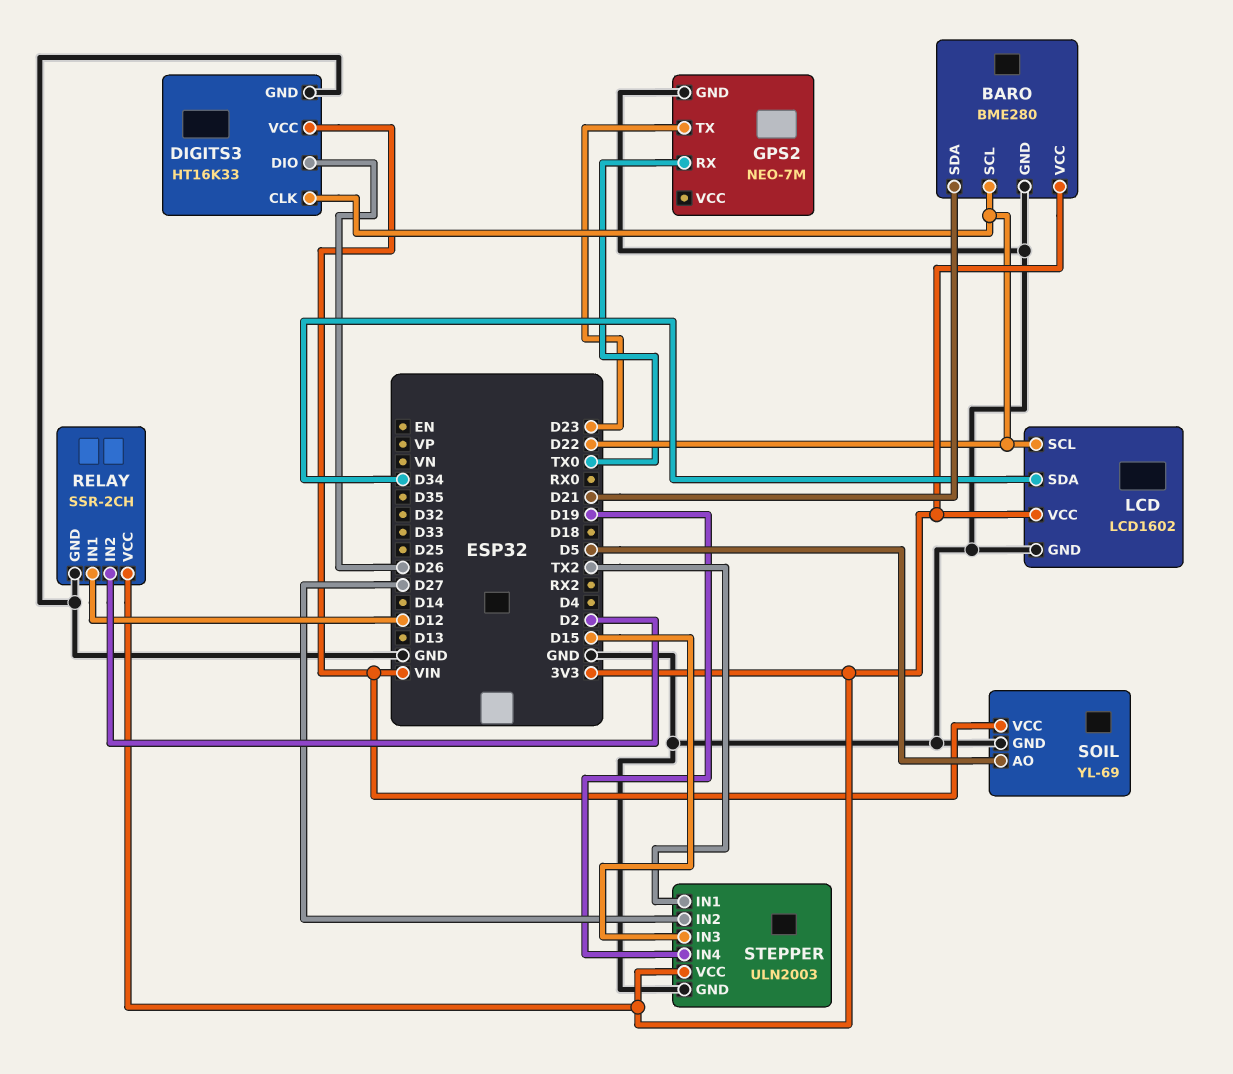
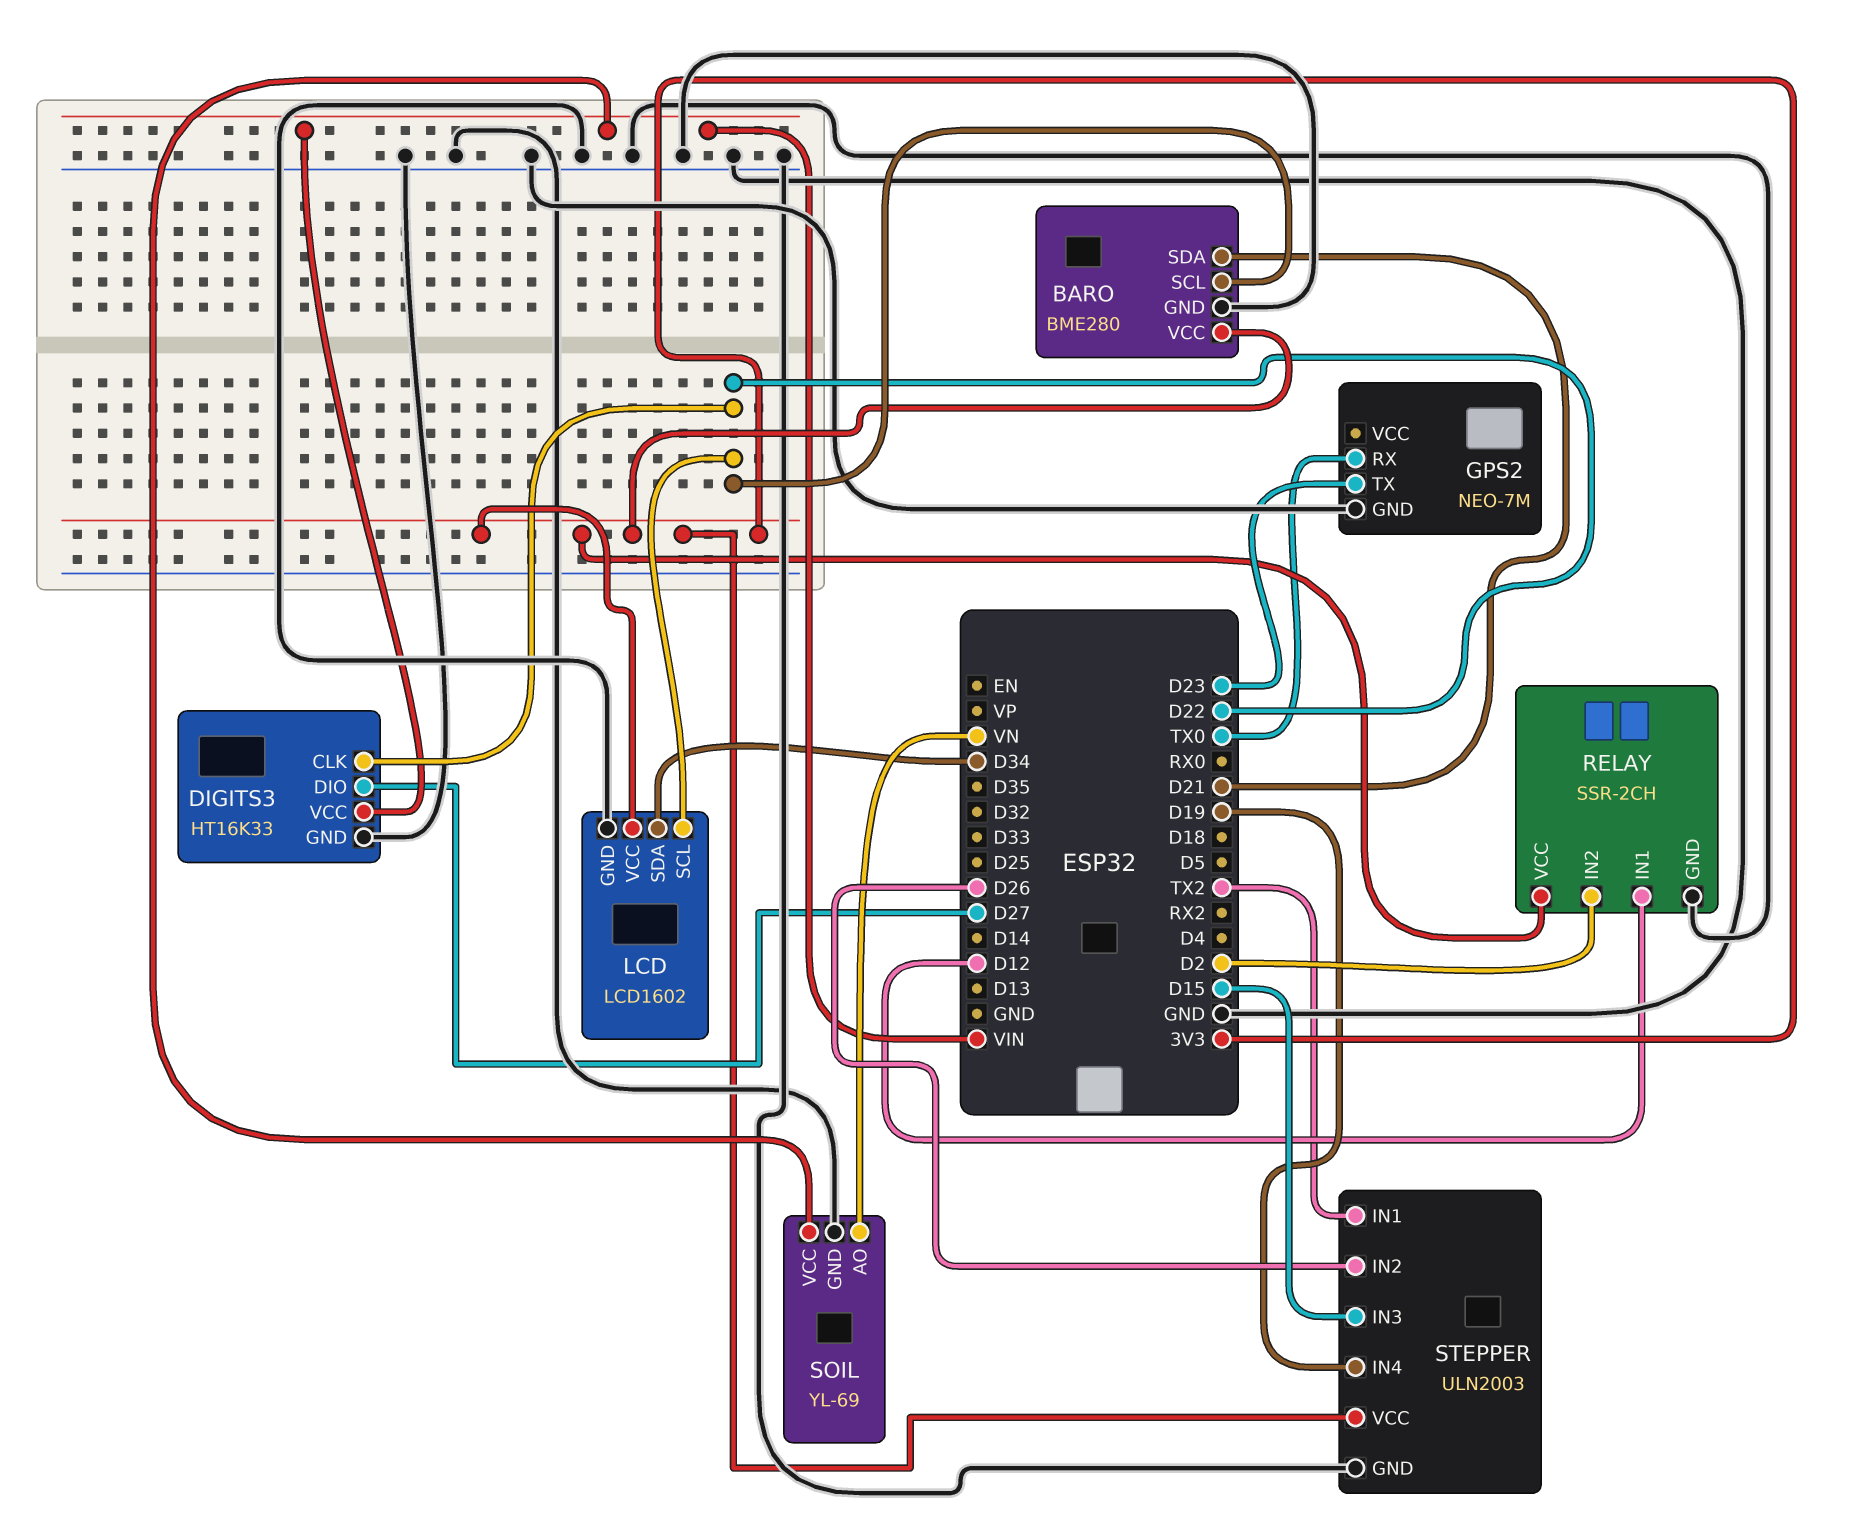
DIGITS3 pin DIO: D26 -> D27
SOIL pin AO: D5 -> VN
STEPPER pin IN2: D27 -> D26

